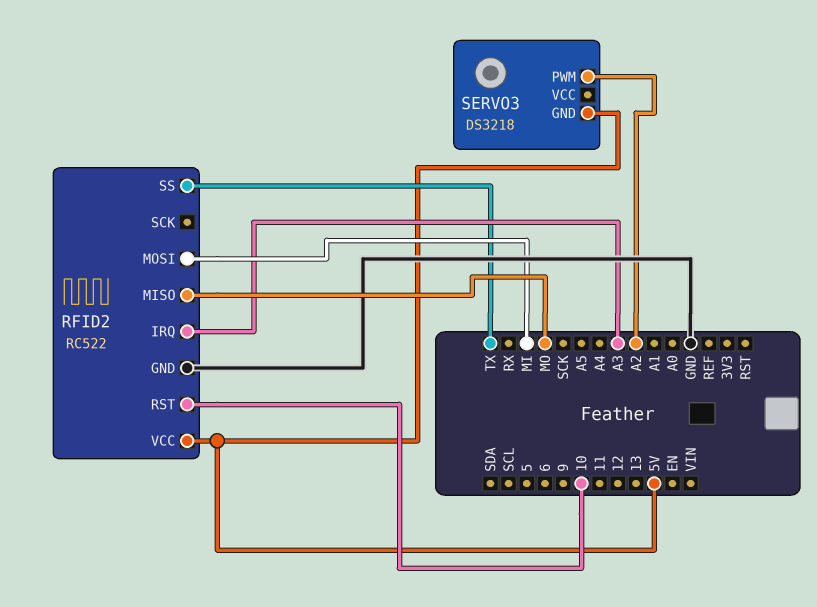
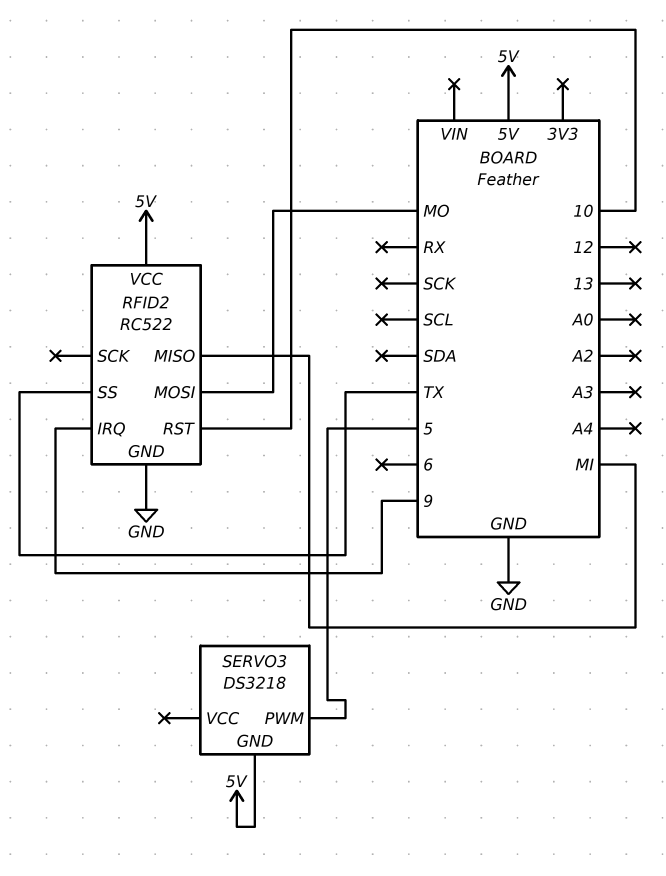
RFID2 pin IRQ: A3 -> 9
RFID2 pin MISO: MO -> MI
RFID2 pin MOSI: MI -> MO
SERVO3 pin PWM: A2 -> 5

